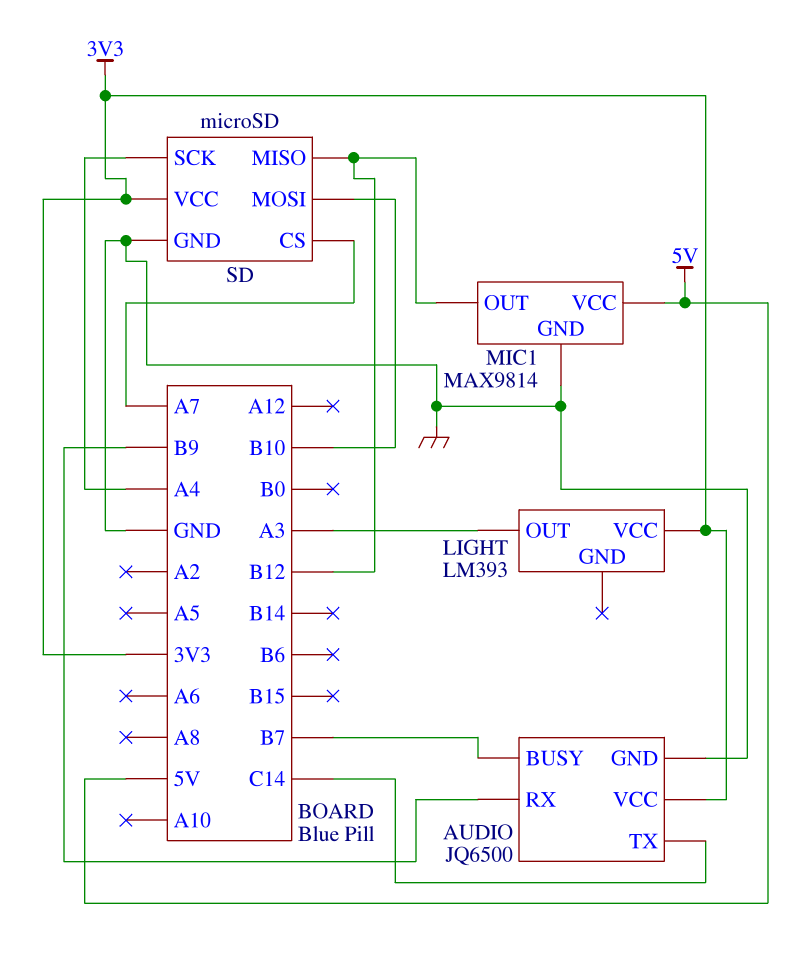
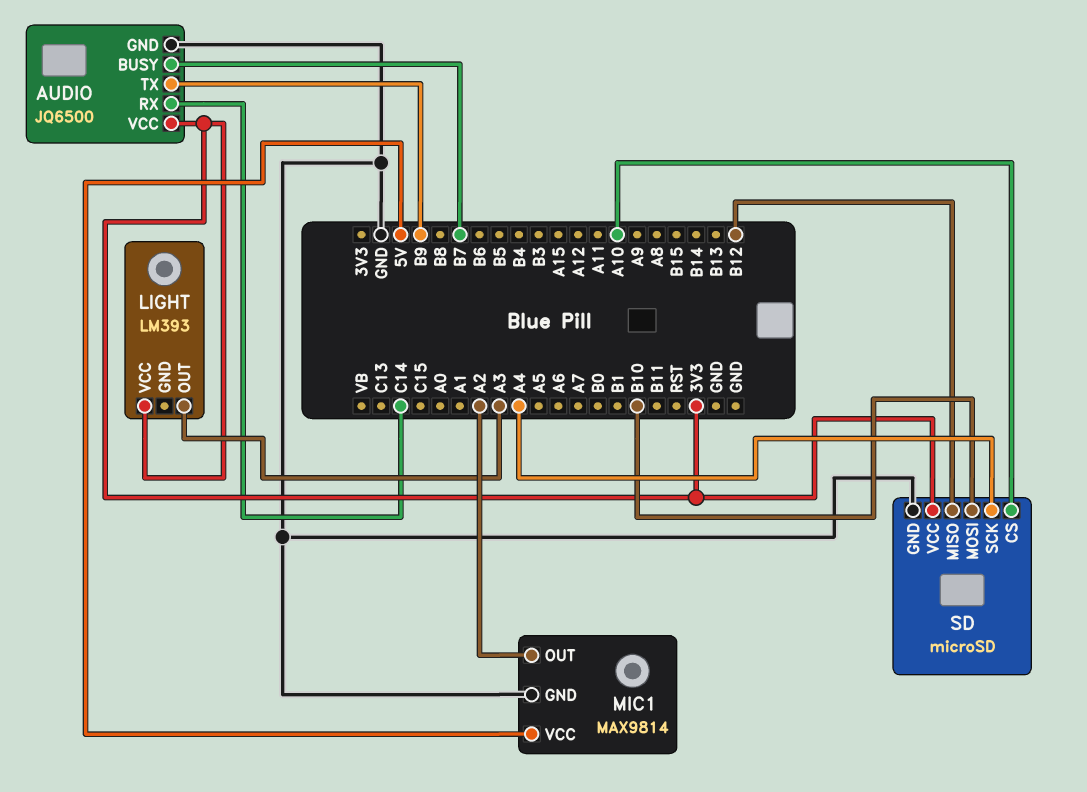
AUDIO pin RX: B9 -> C14
AUDIO pin TX: C14 -> B9
MIC1 pin OUT: B12 -> A2
SD pin CS: A7 -> A10

